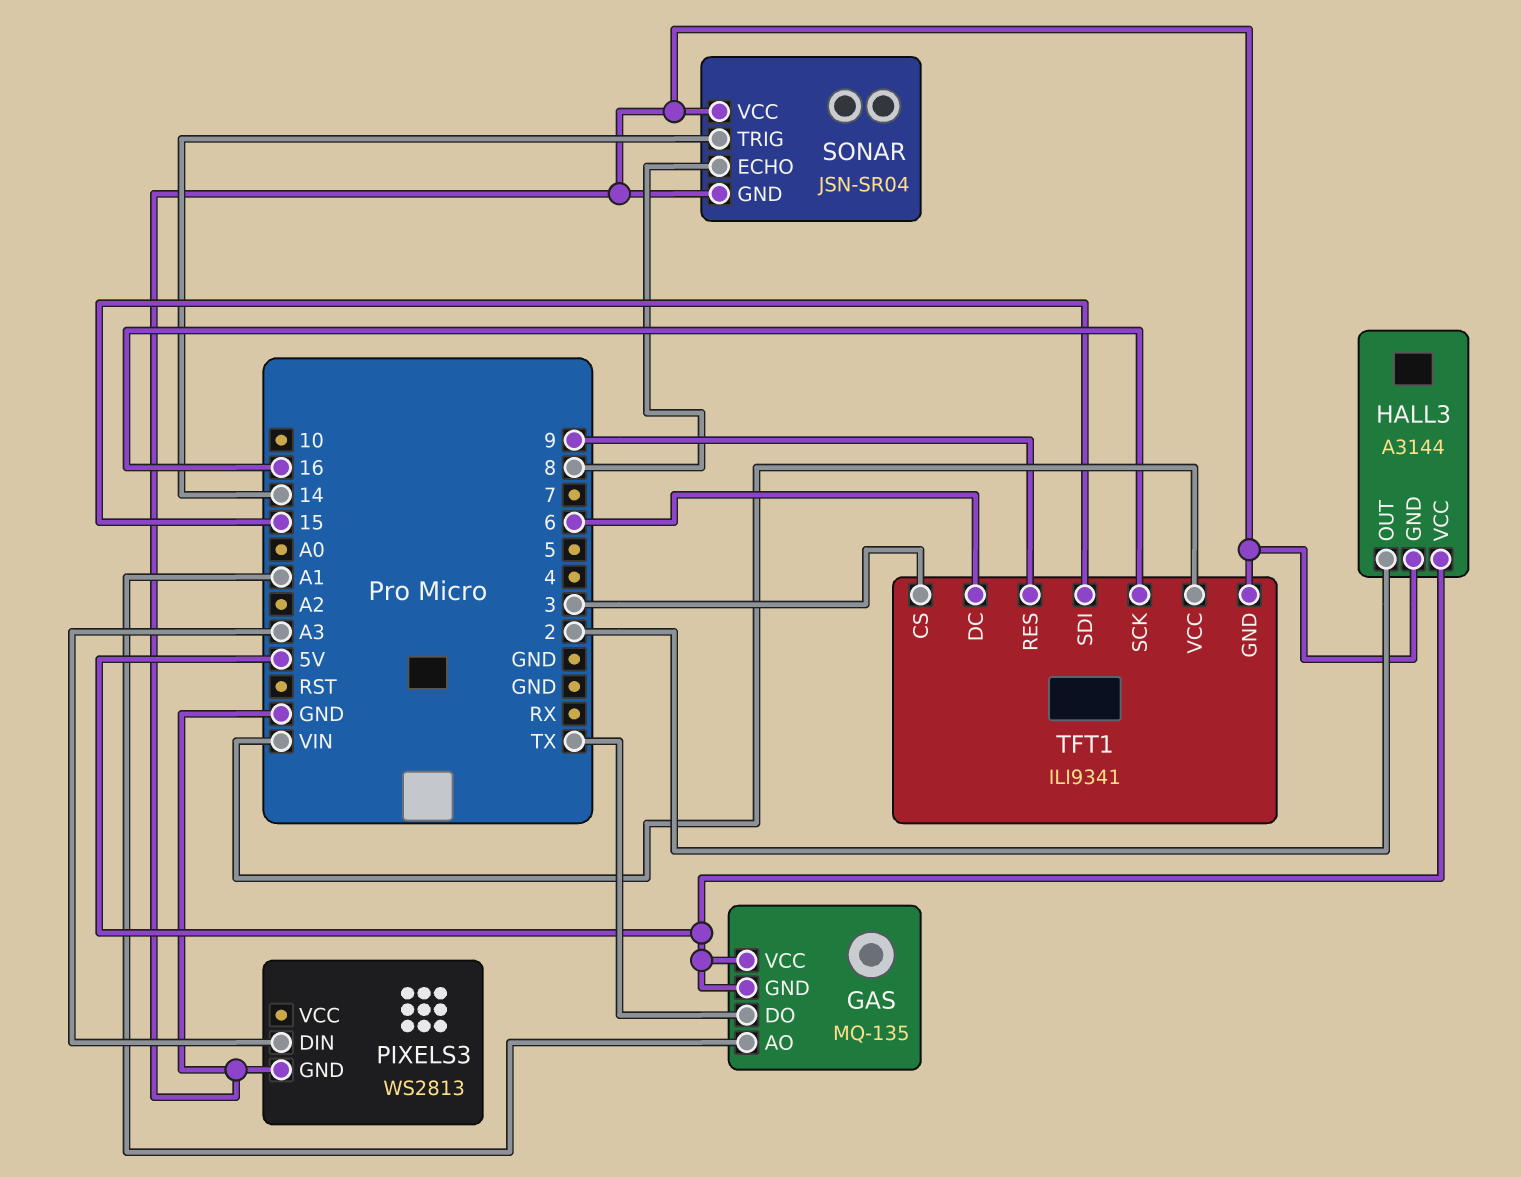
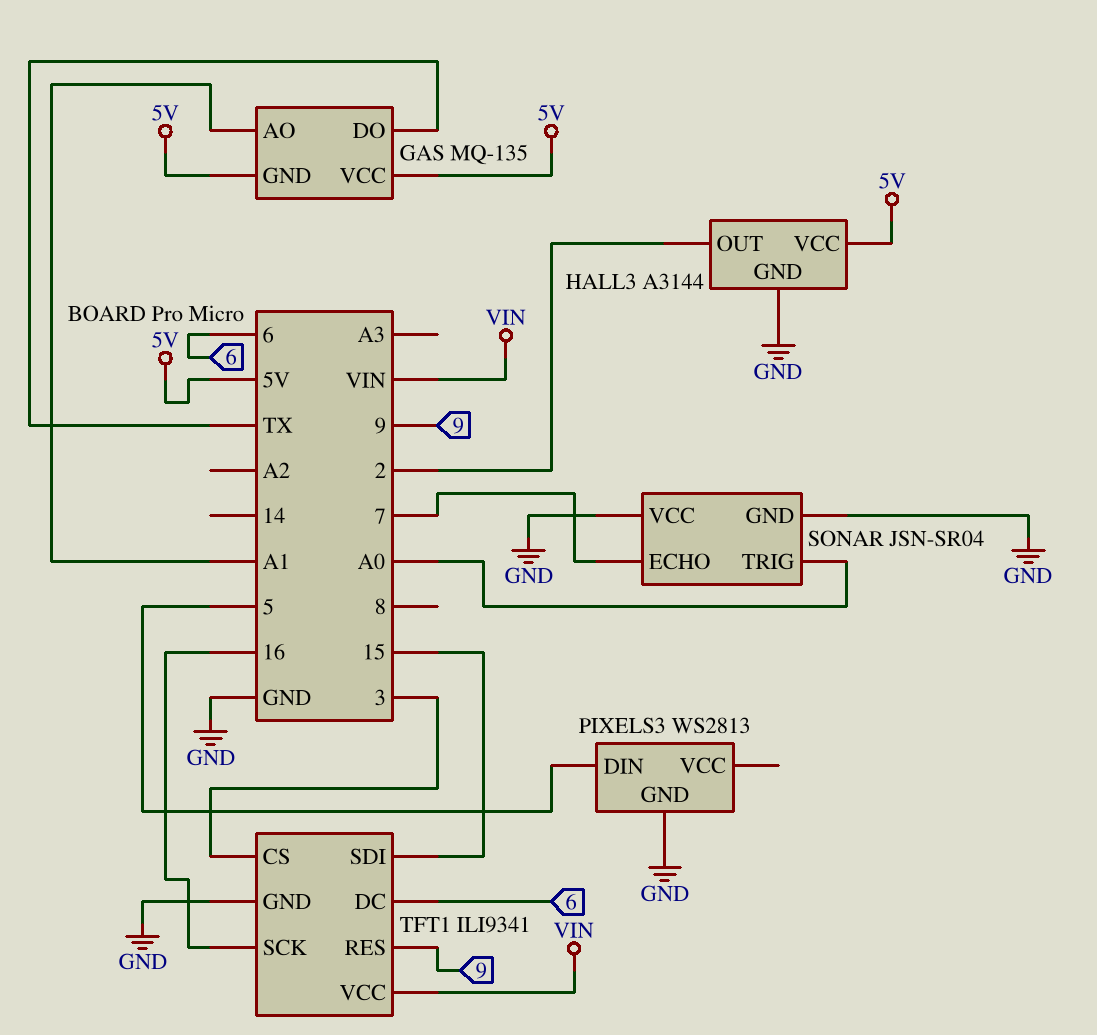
PIXELS3 pin DIN: A3 -> 5
SONAR pin ECHO: 8 -> 7
SONAR pin TRIG: 14 -> A0

